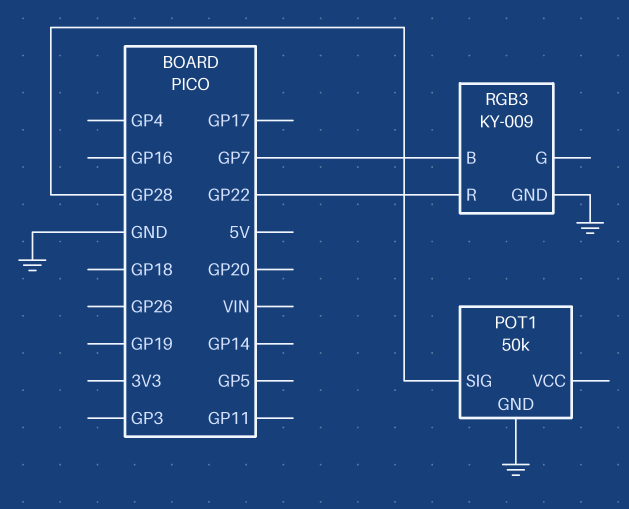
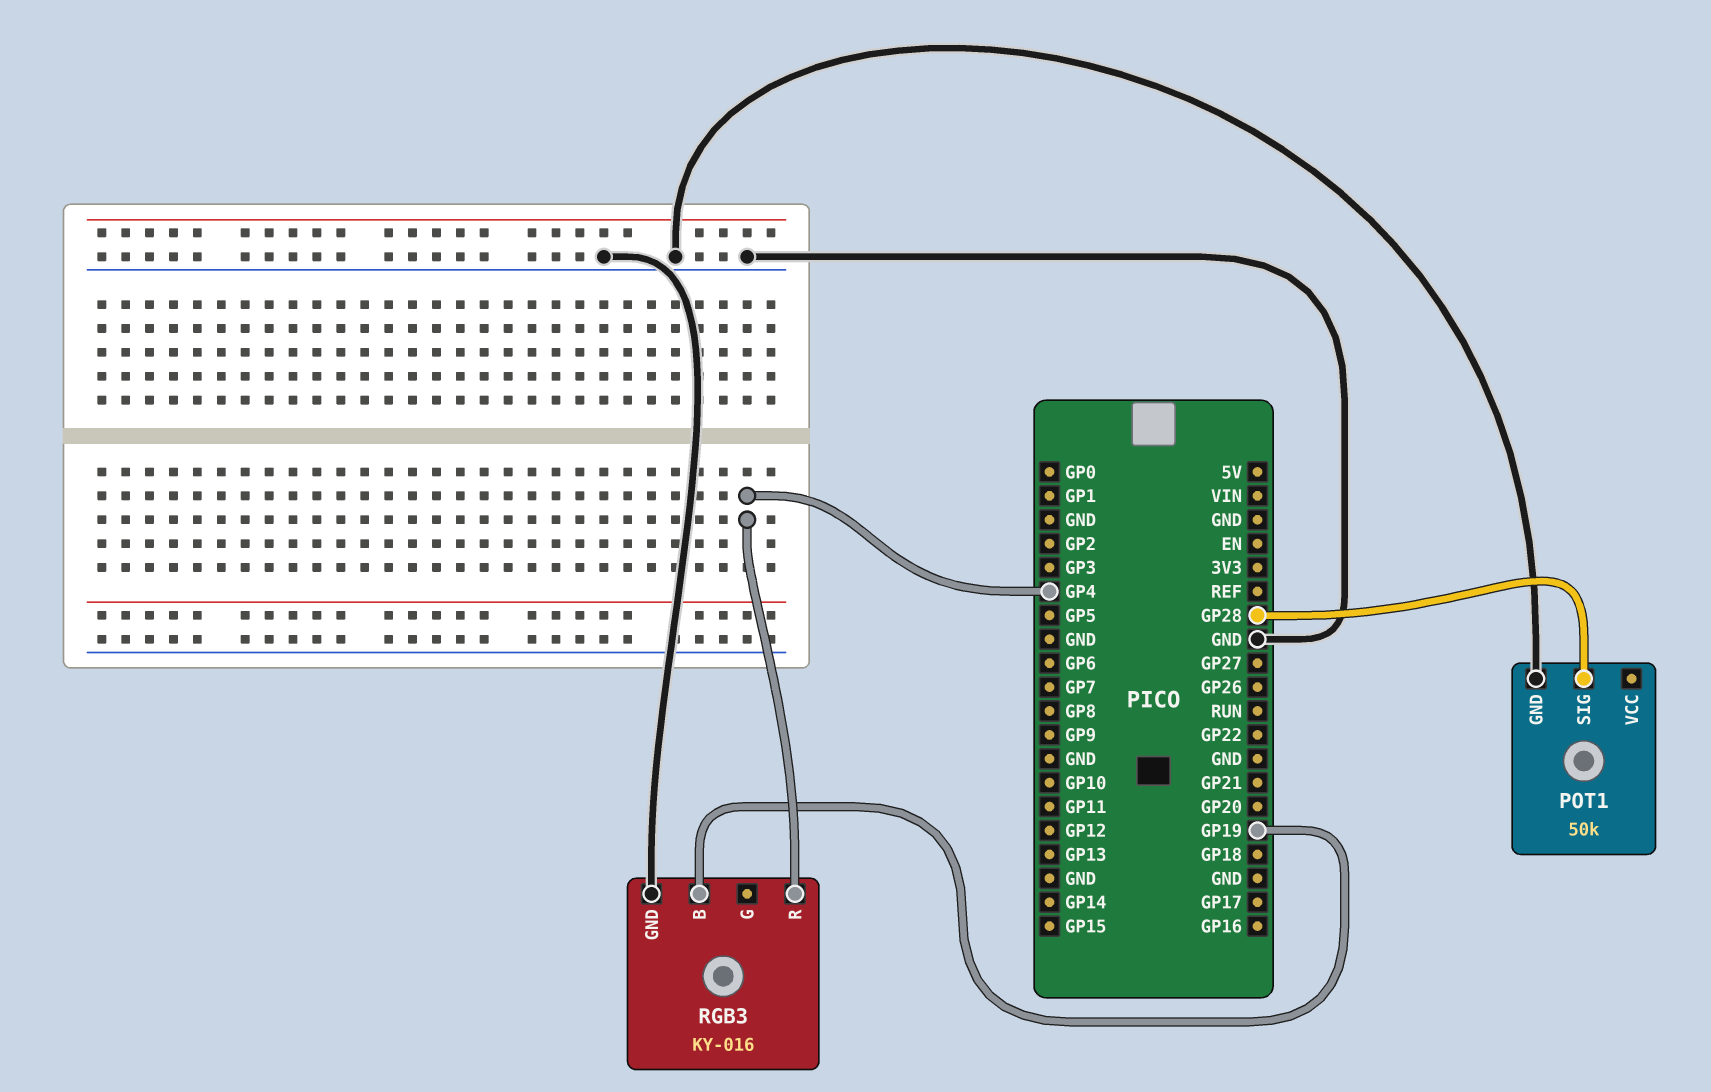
RGB3: KY-009 -> KY-016
RGB3 pin B: GP7 -> GP19
RGB3 pin R: GP22 -> GP4

